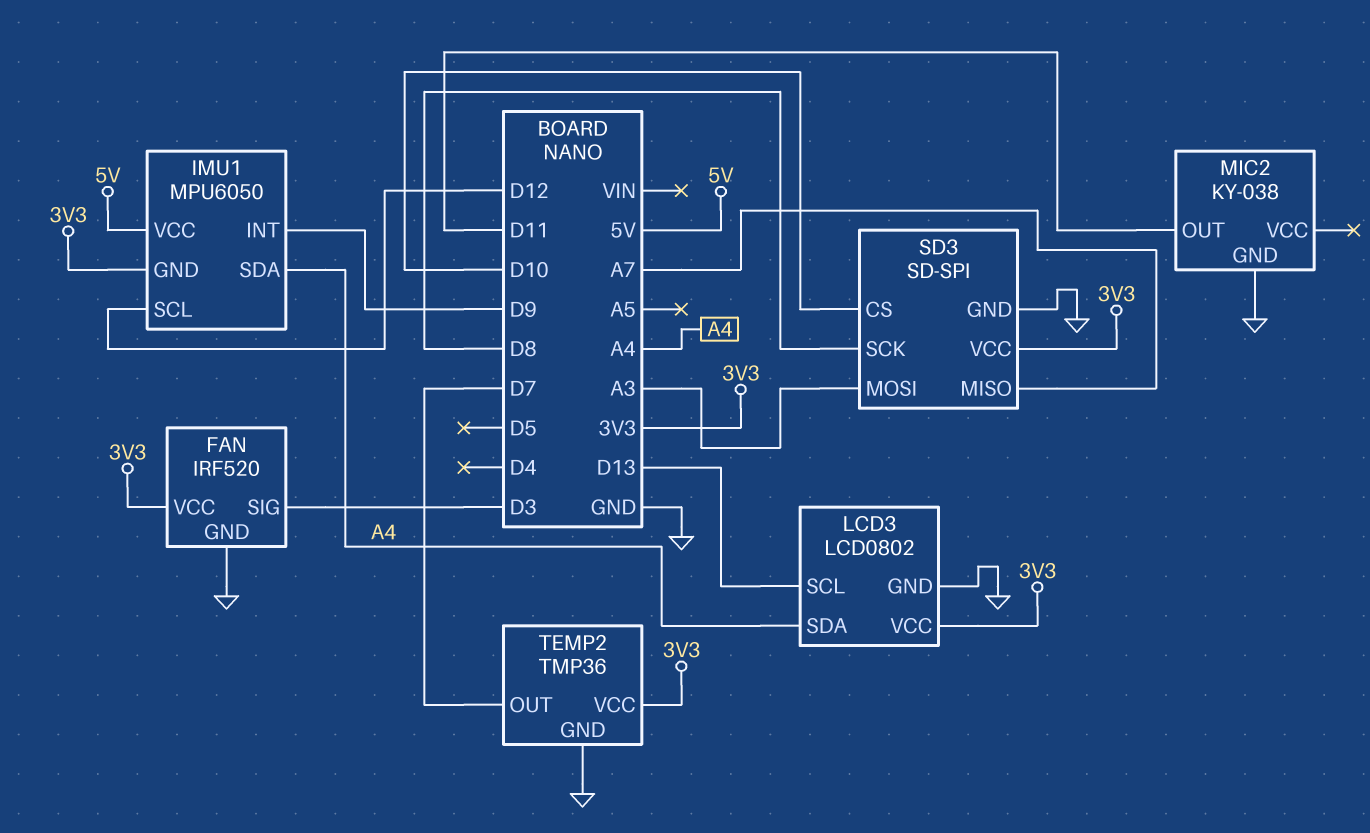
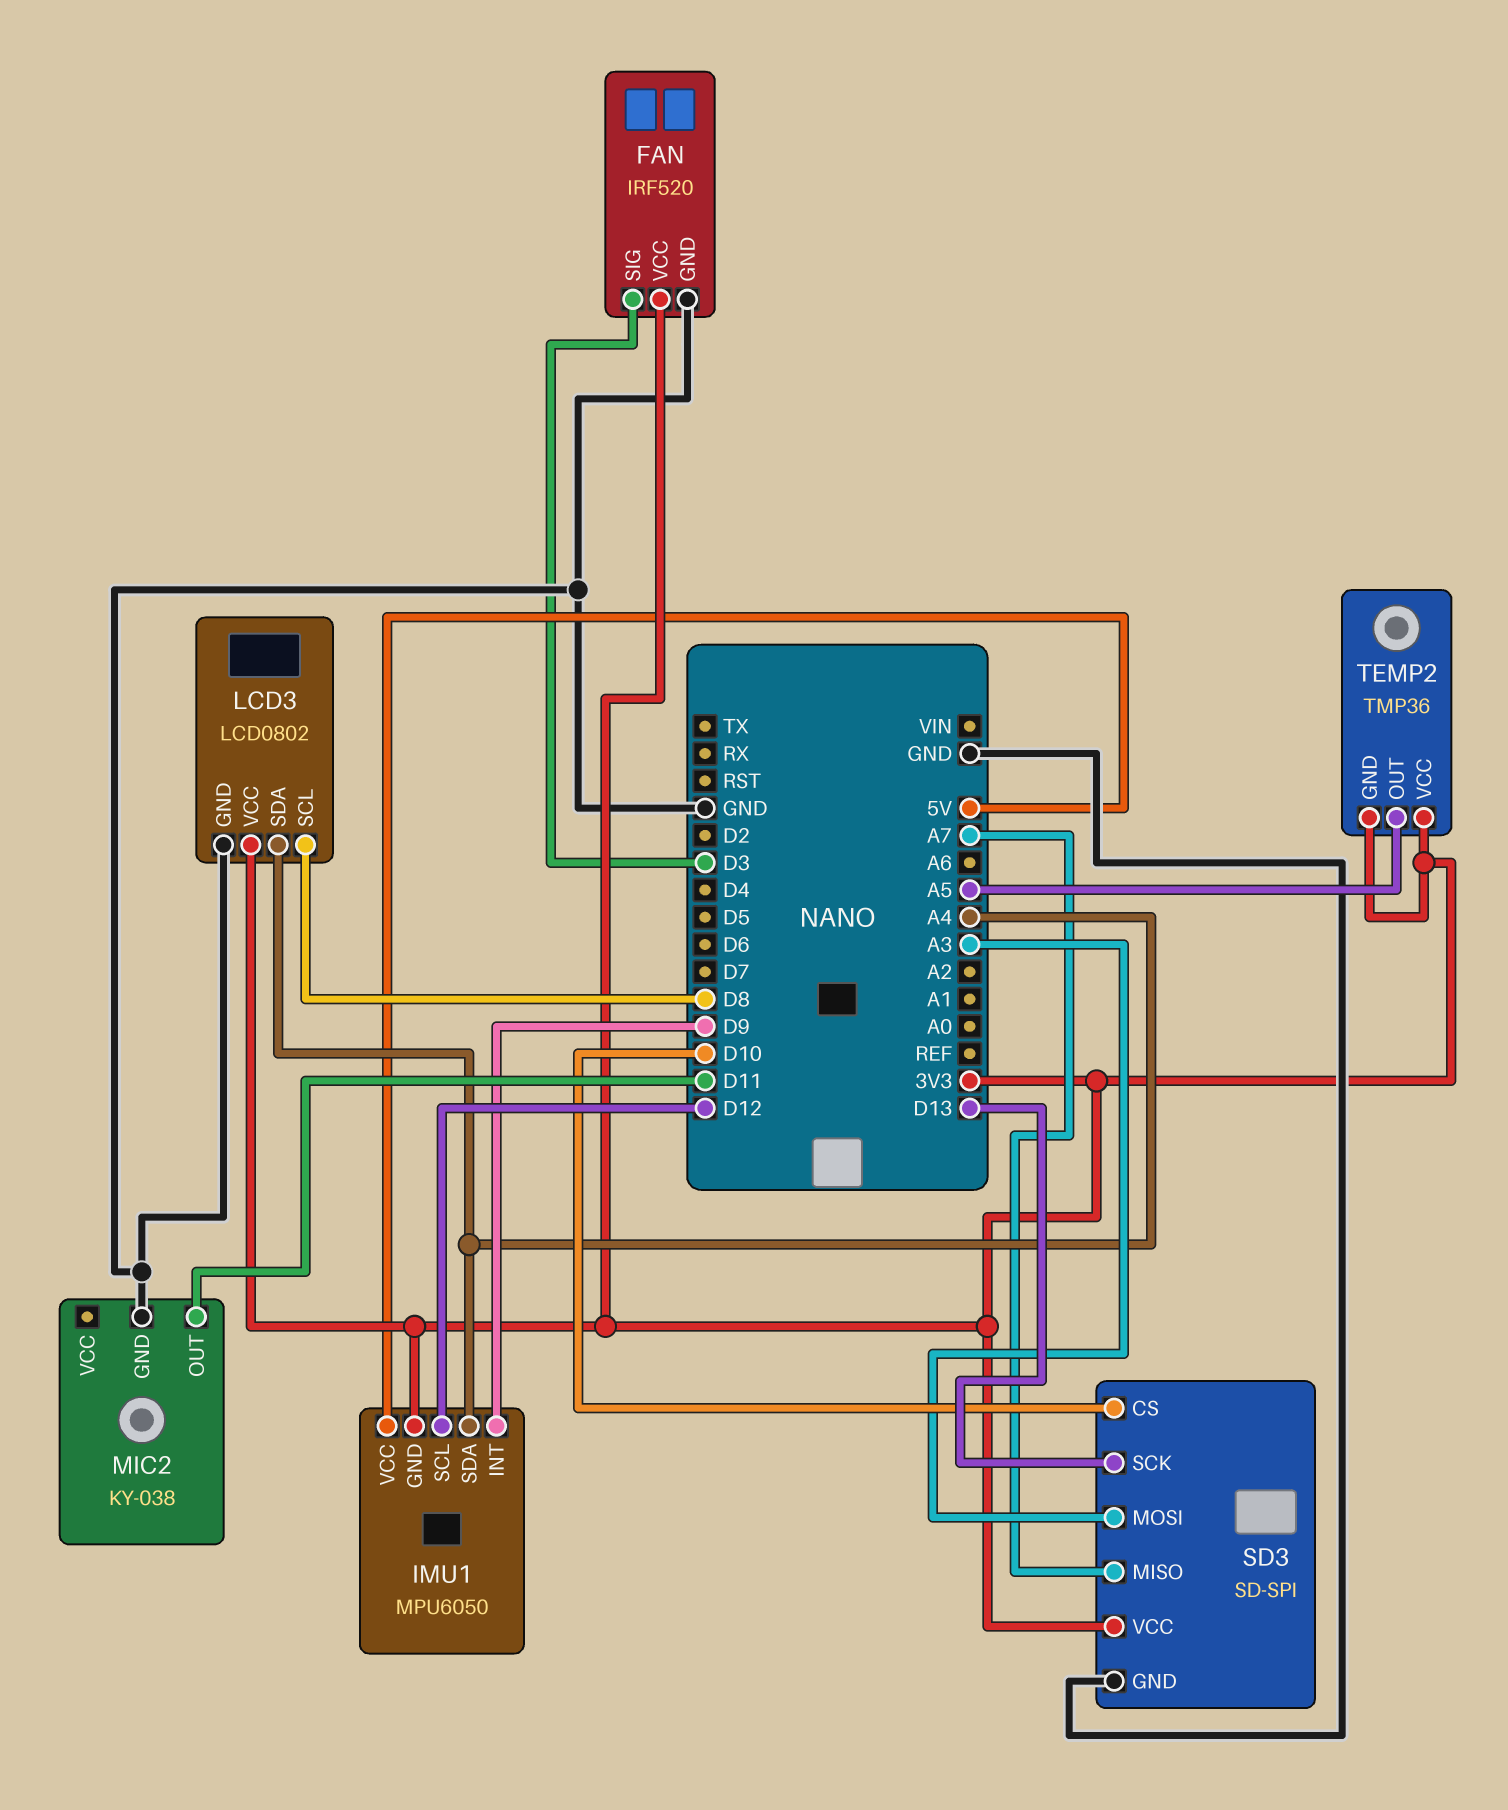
LCD3 pin SCL: D13 -> D8
SD3 pin SCK: D8 -> D13
TEMP2 pin GND: GND -> 3V3
TEMP2 pin OUT: D7 -> A5

